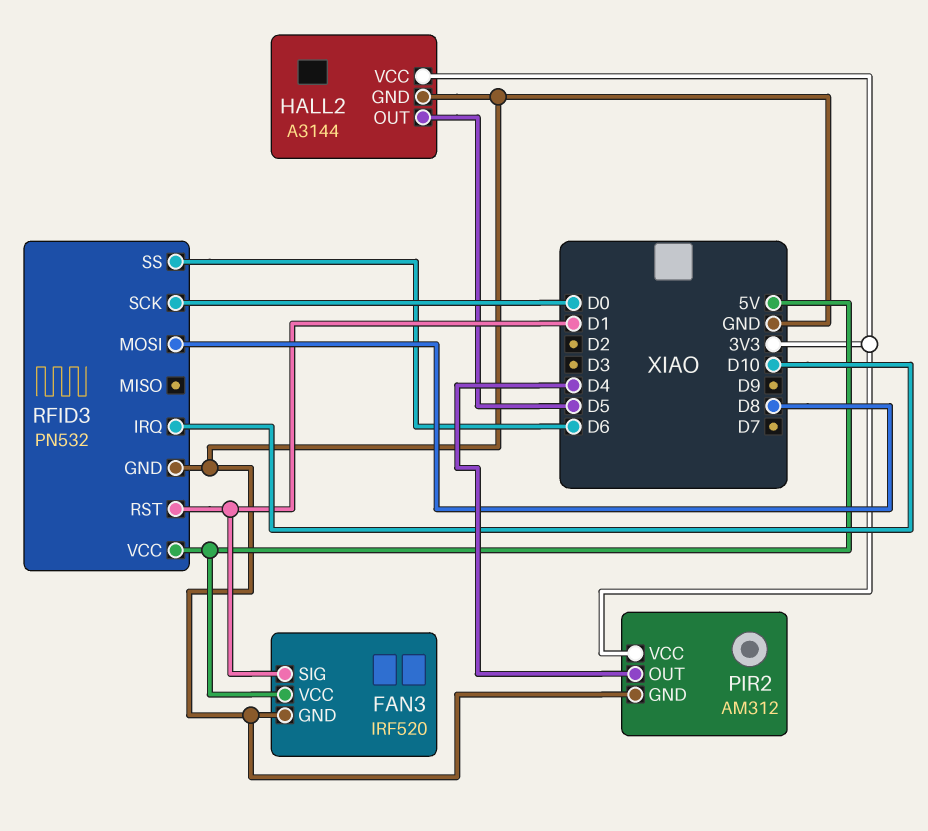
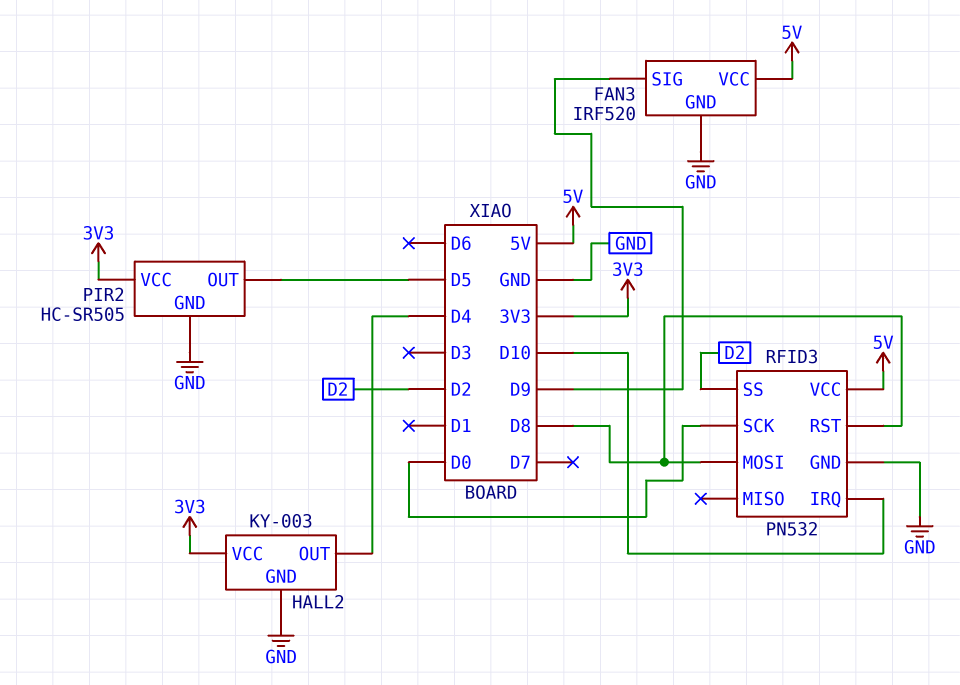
FAN3 pin SIG: D1 -> D9
HALL2: A3144 -> KY-003
HALL2 pin OUT: D5 -> D4
PIR2: AM312 -> HC-SR505
PIR2 pin OUT: D4 -> D5
RFID3 pin RST: D1 -> D8
RFID3 pin SS: D6 -> D2

